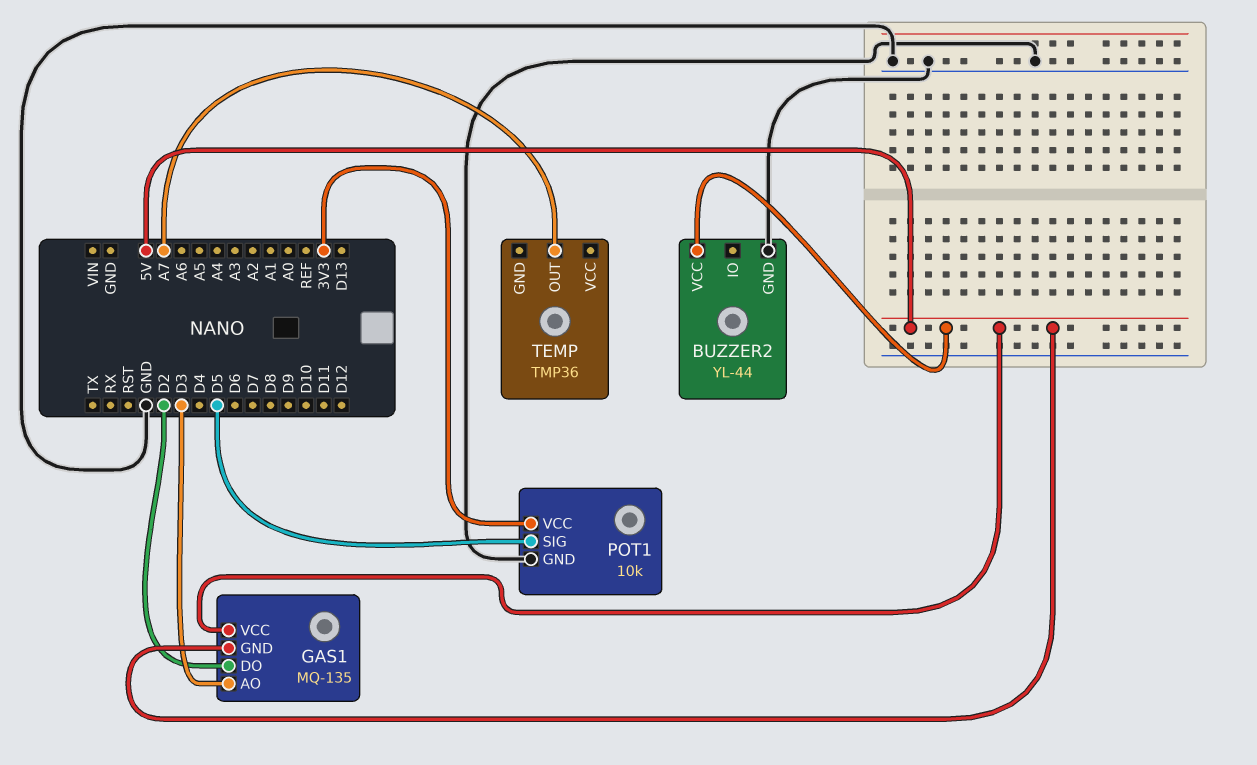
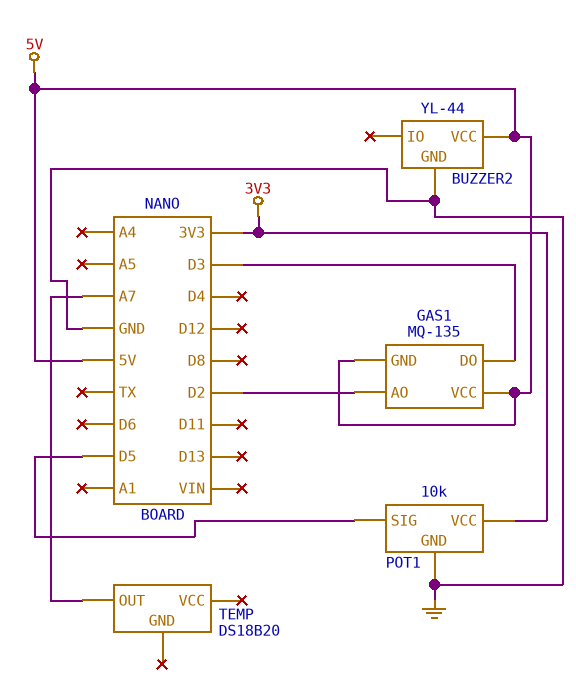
GAS1 pin AO: D3 -> D2
GAS1 pin DO: D2 -> D3
TEMP: TMP36 -> DS18B20

